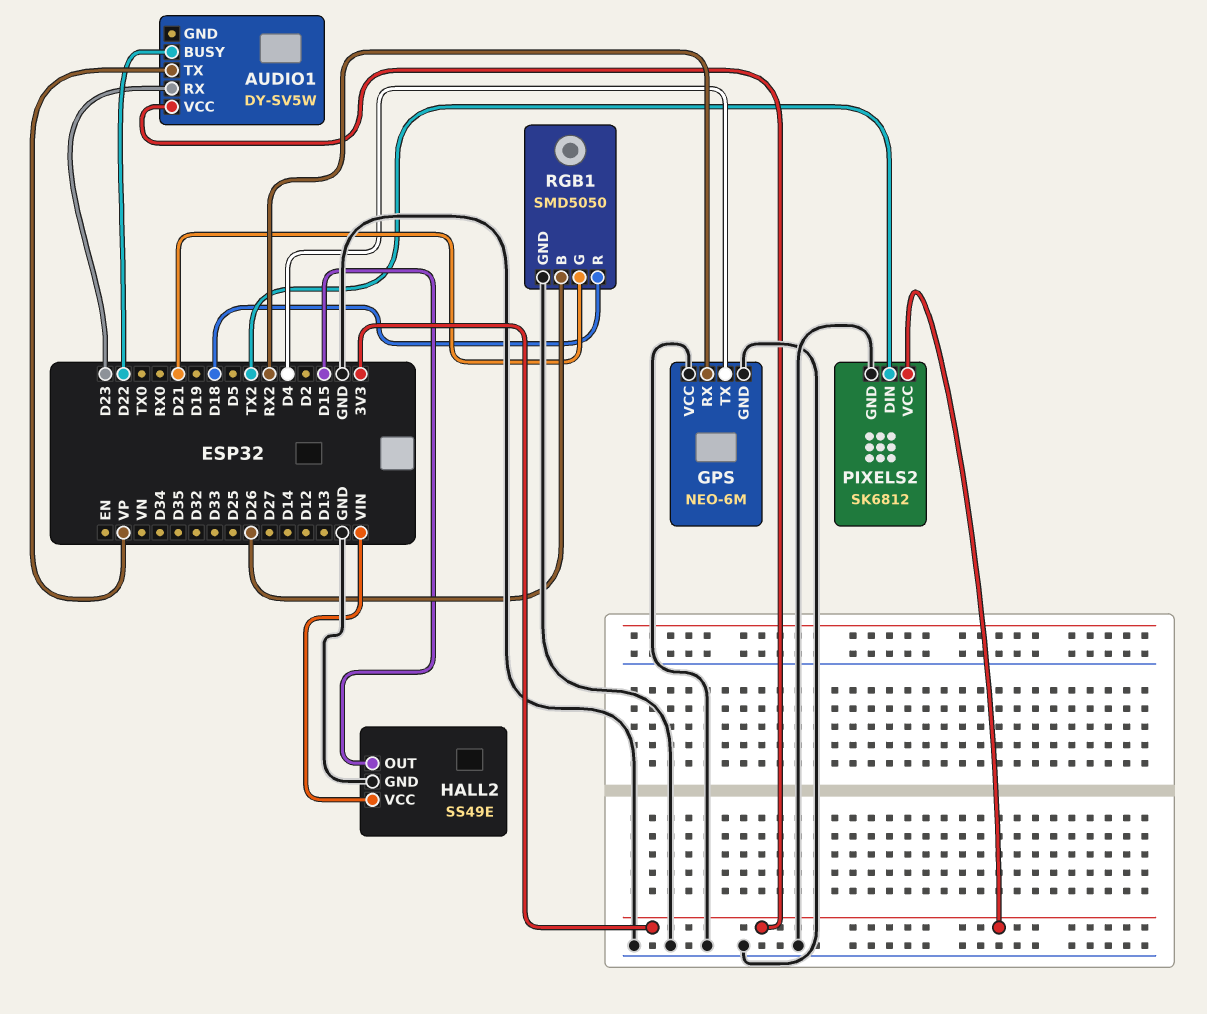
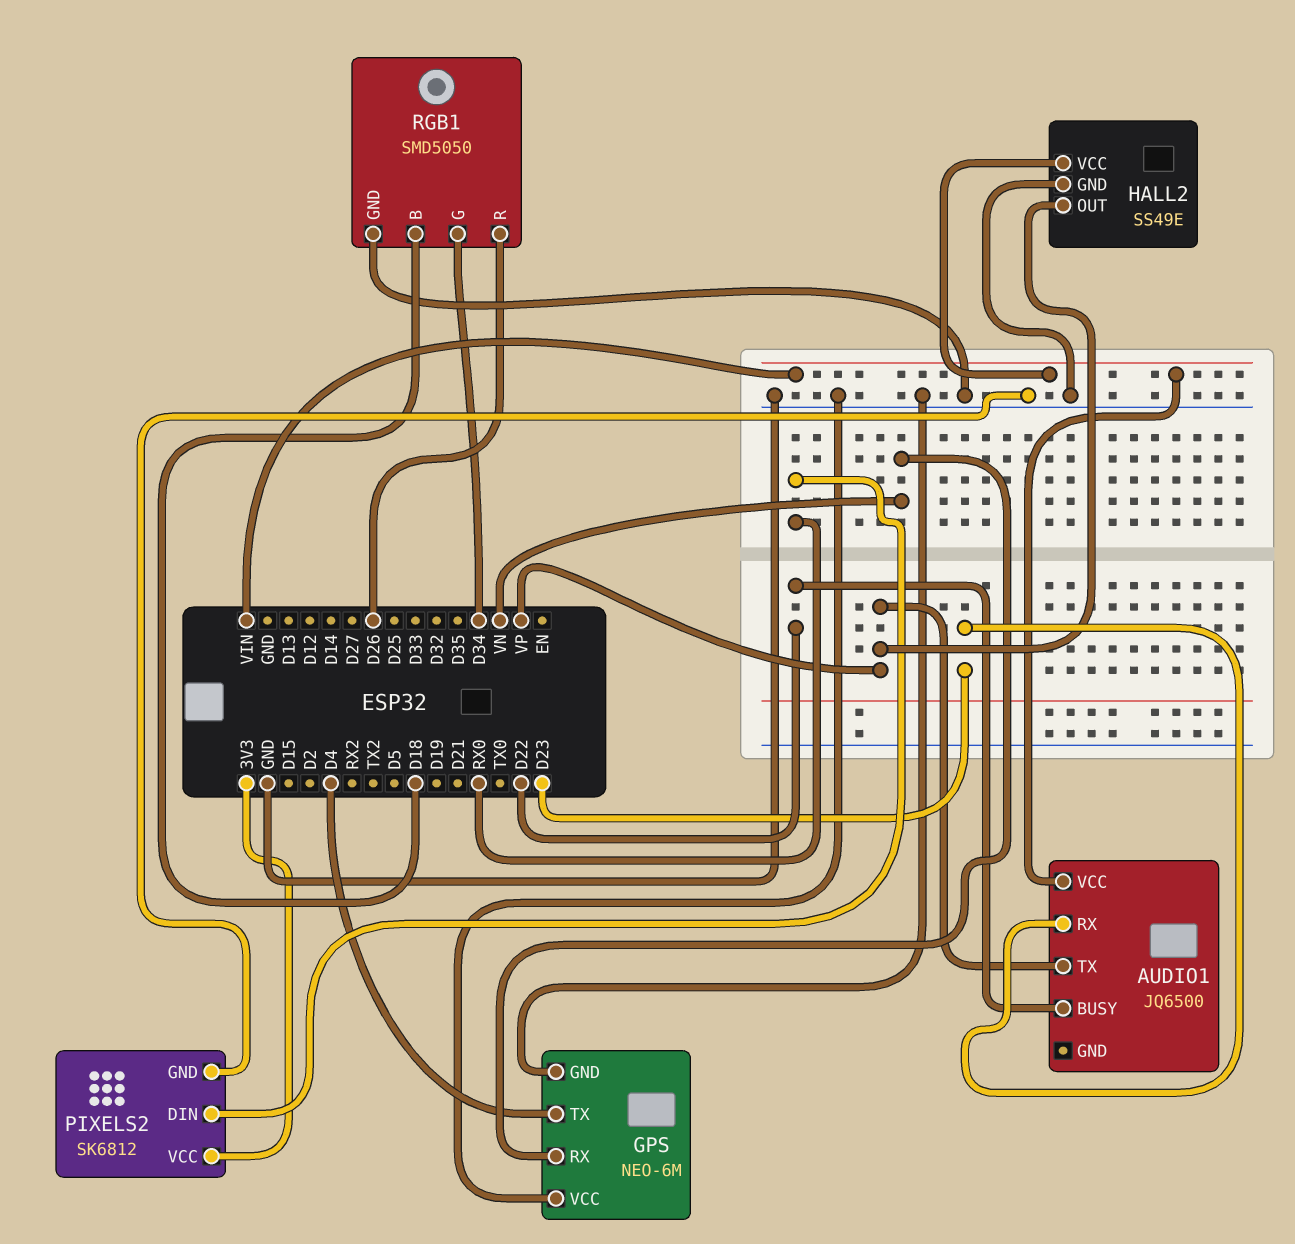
AUDIO1: DY-SV5W -> JQ6500
AUDIO1 pin VCC: 3V3 -> VIN
GPS pin RX: RX2 -> VN
HALL2 pin OUT: D15 -> VP
PIXELS2 pin DIN: TX2 -> RX0
RGB1 pin B: D26 -> D18
RGB1 pin G: D21 -> D34
RGB1 pin R: D18 -> D26

